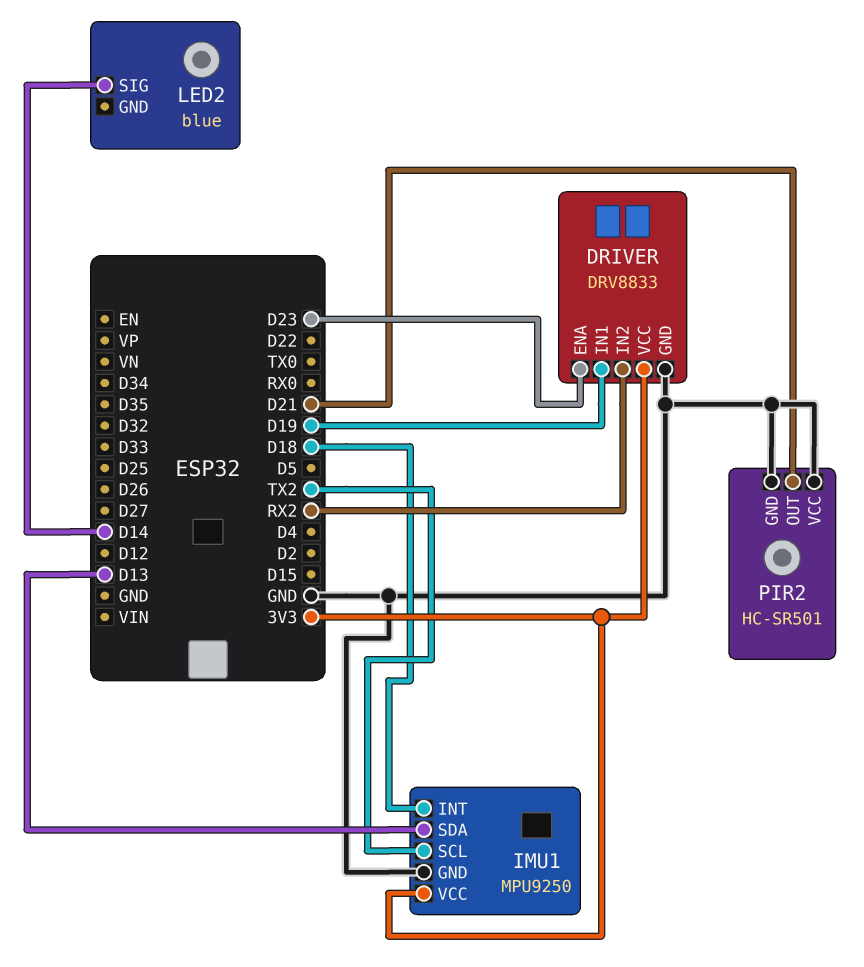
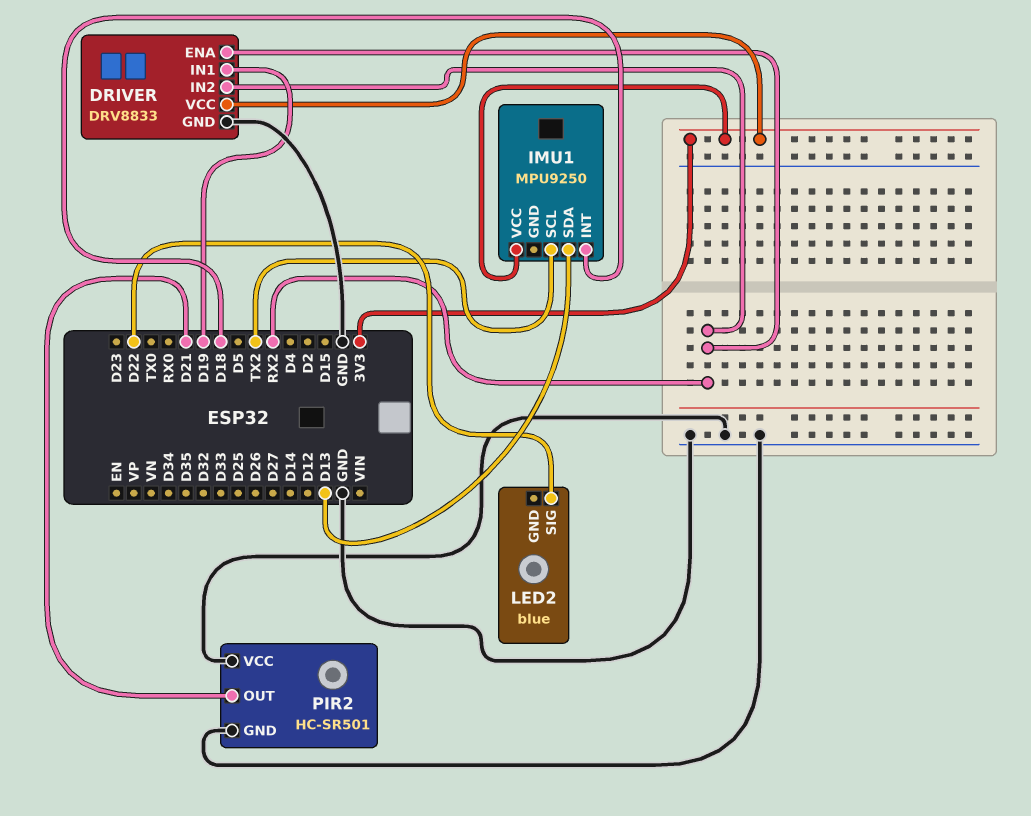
DRIVER pin ENA: D23 -> RX2
IMU1 pin GND: GND -> none
LED2 pin SIG: D14 -> D22

